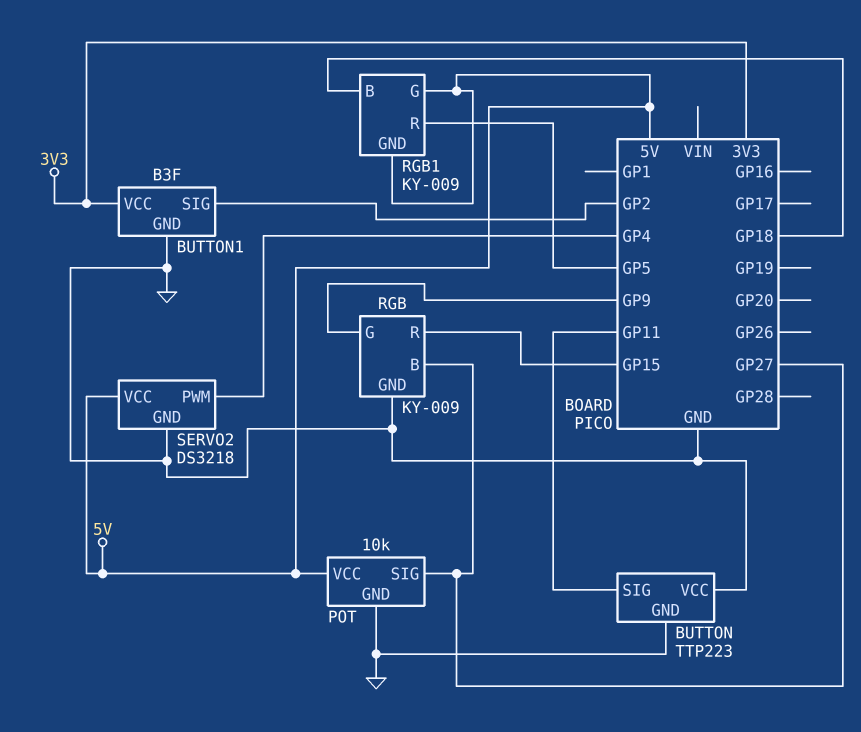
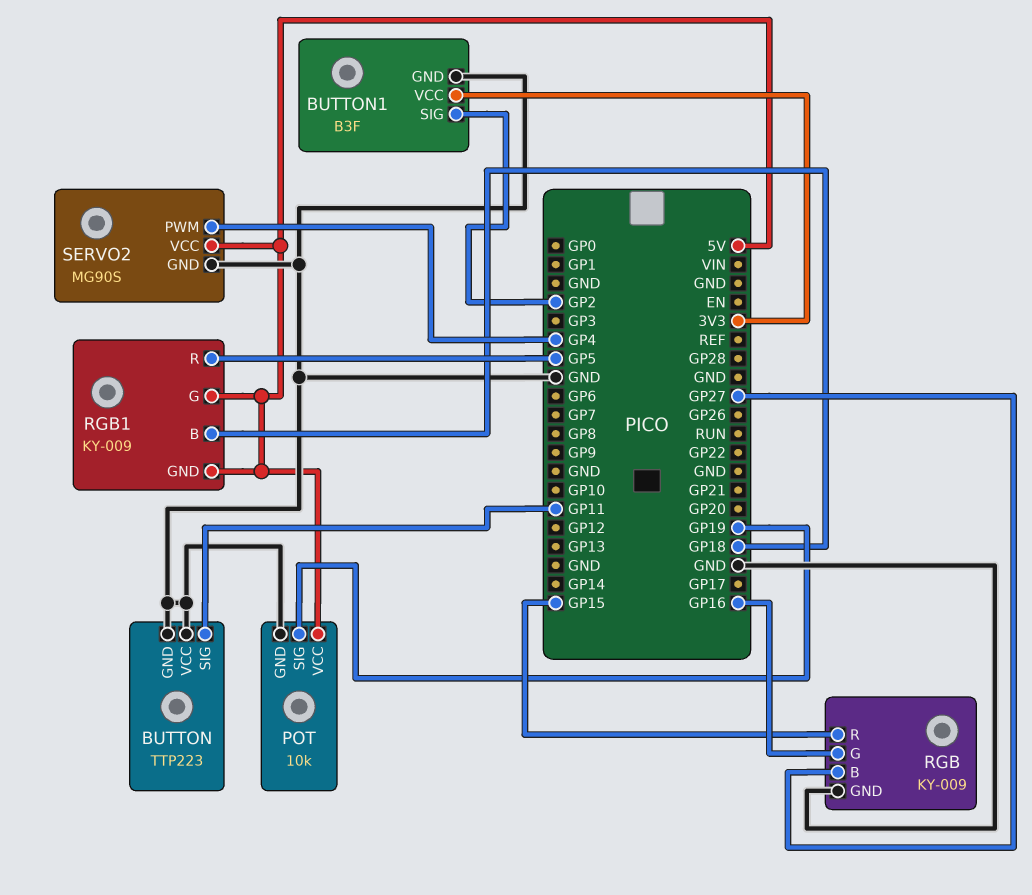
POT pin SIG: GP27 -> GP19
RGB pin G: GP9 -> GP16
SERVO2: DS3218 -> MG90S

